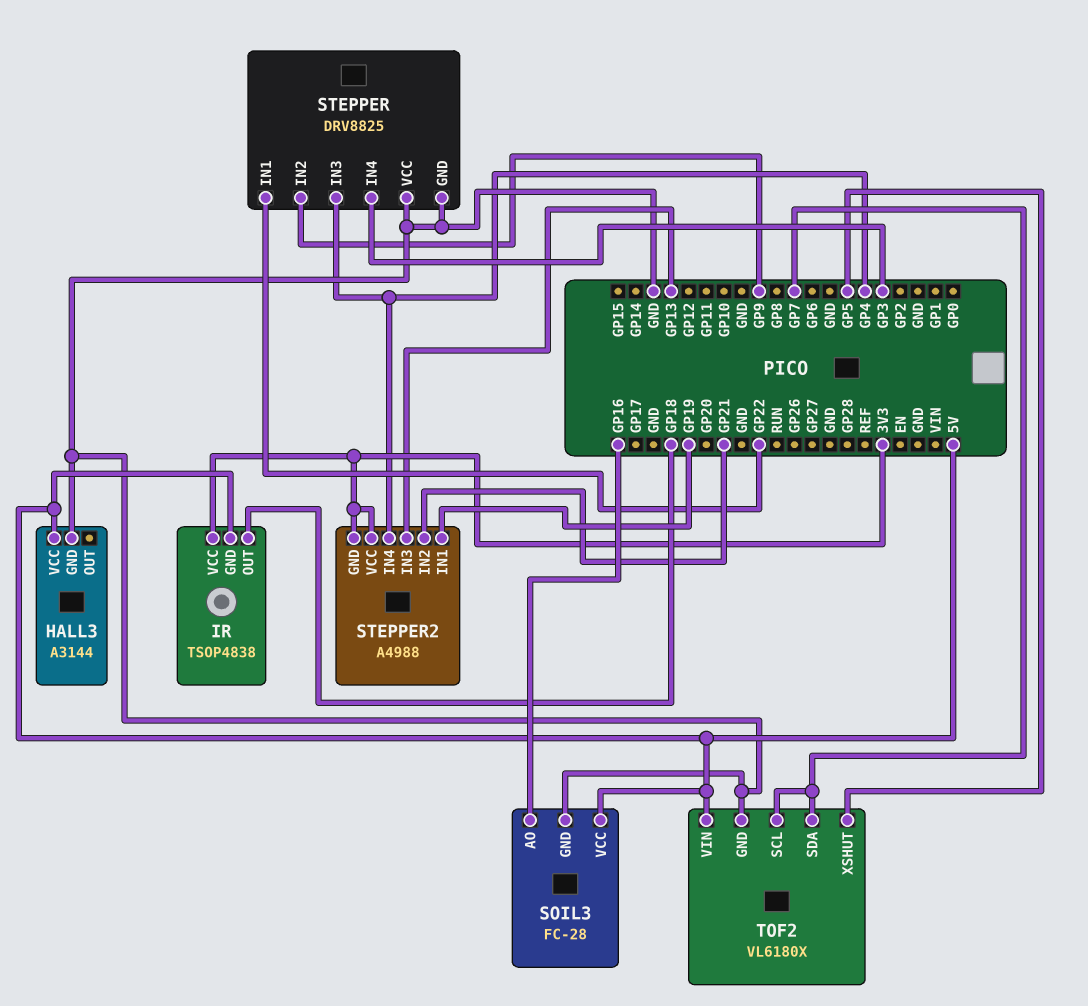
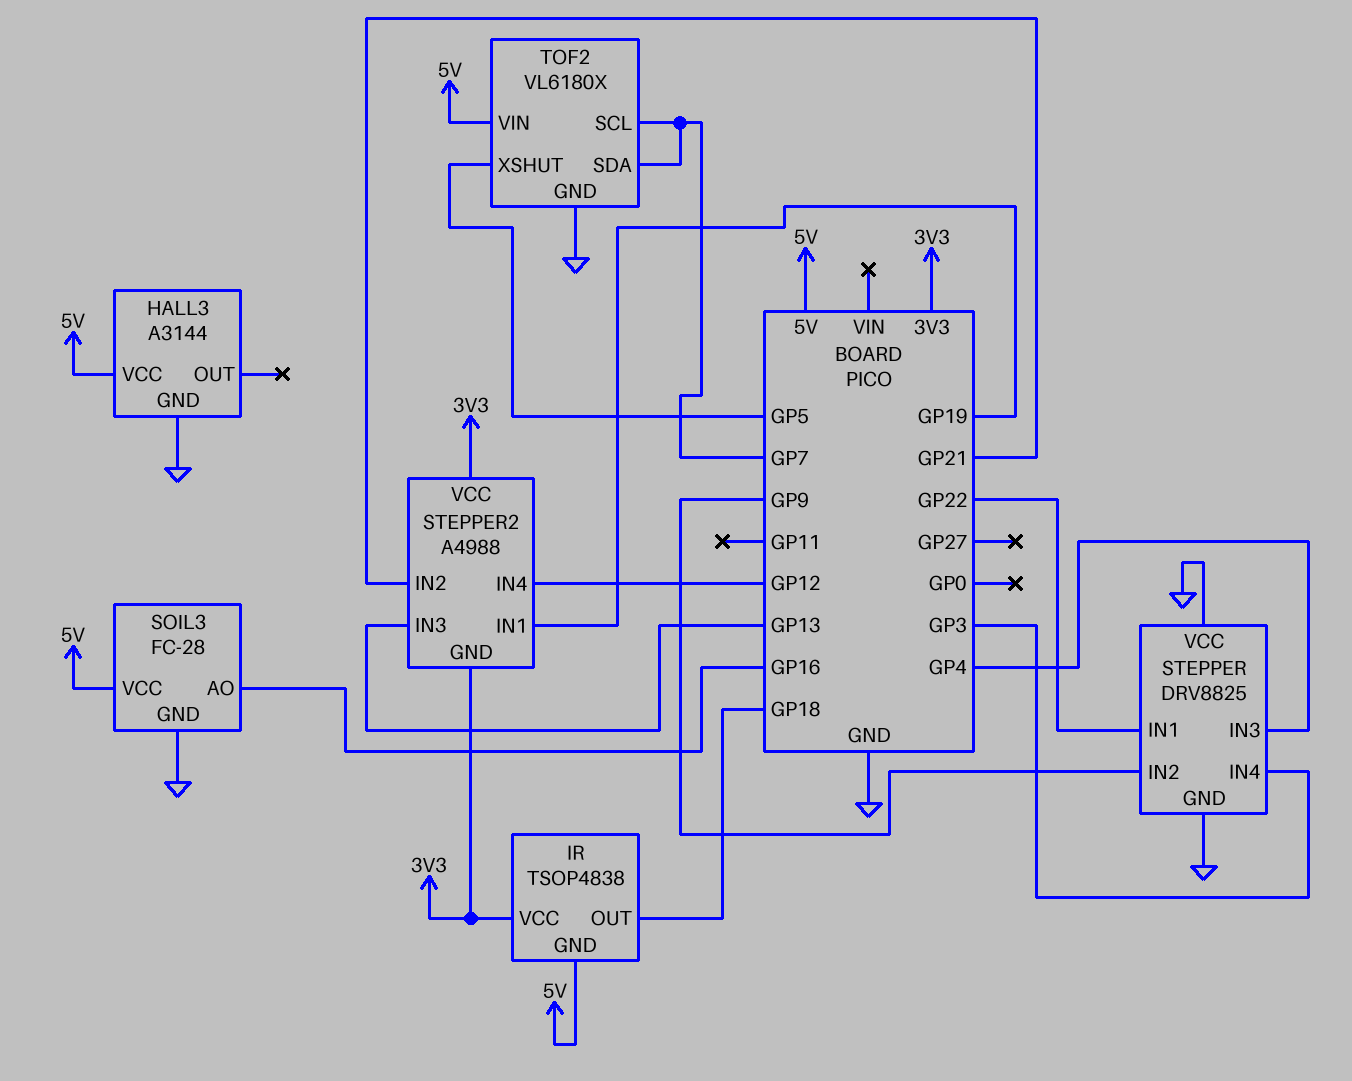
STEPPER2 pin IN4: GP4 -> GP12

